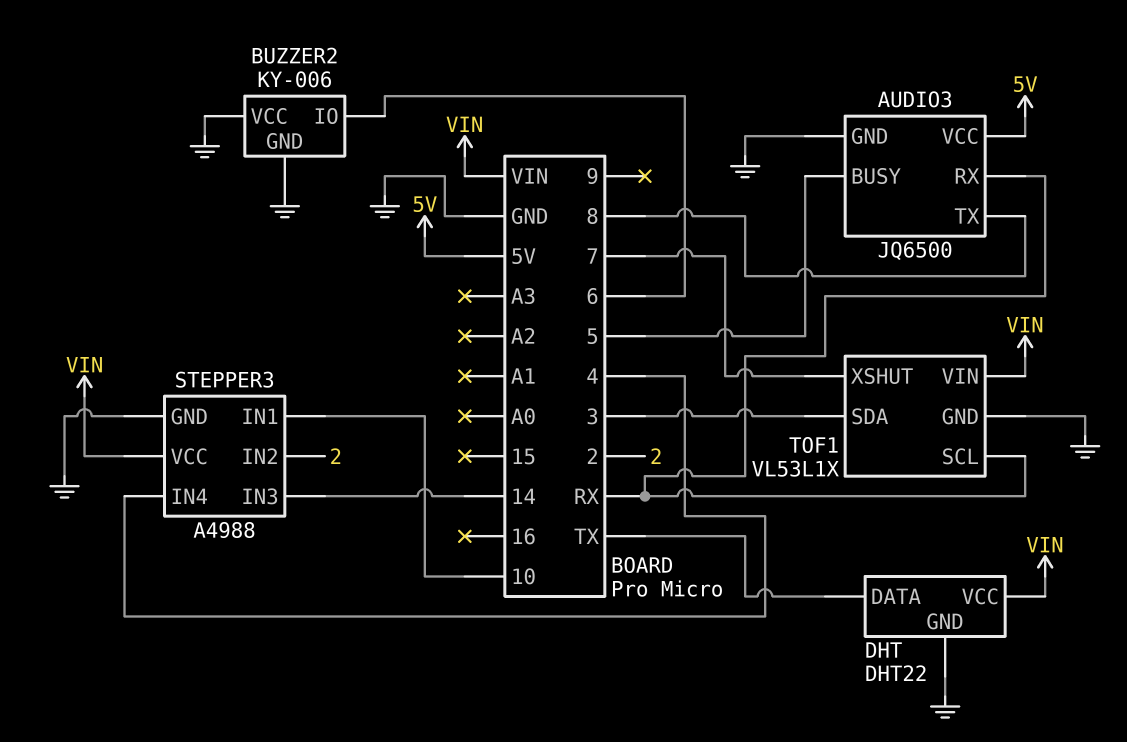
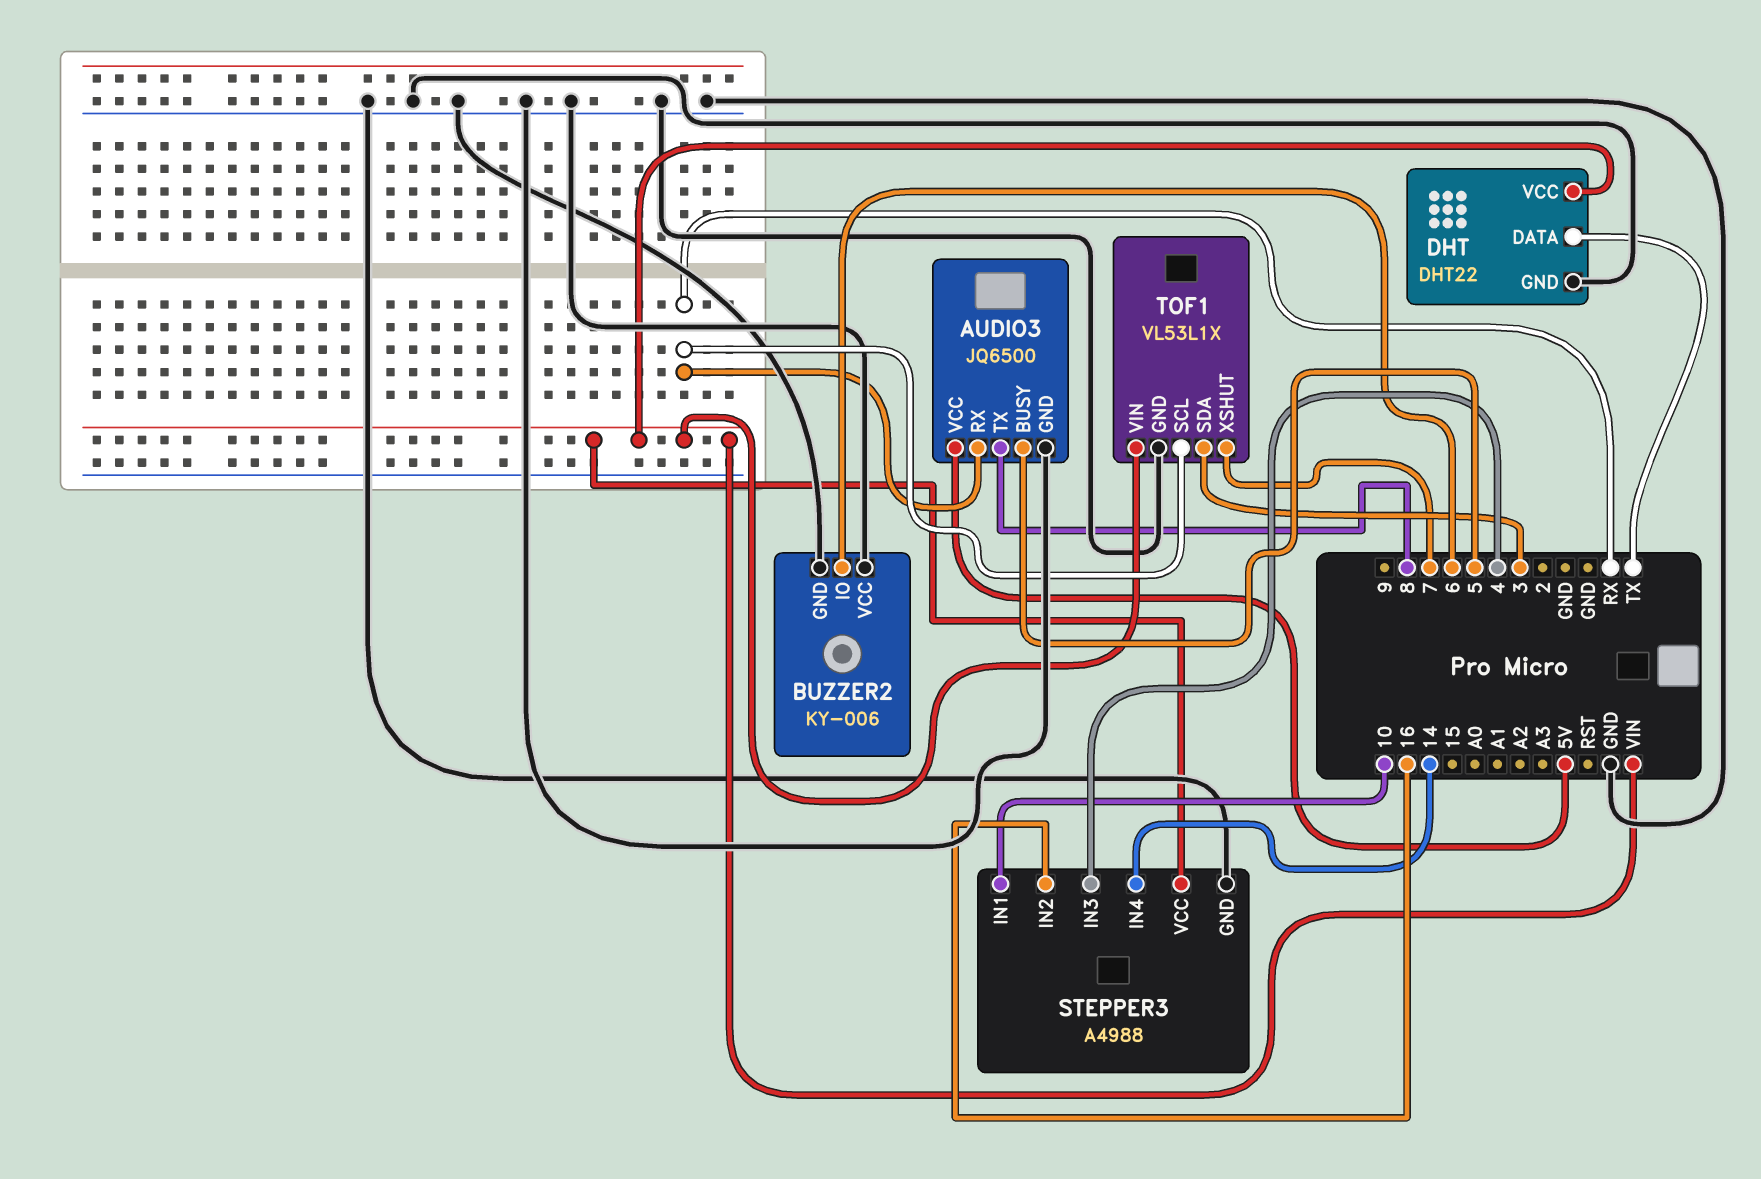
STEPPER3 pin IN2: 2 -> 16
STEPPER3 pin IN3: 14 -> 4
STEPPER3 pin IN4: 4 -> 14

